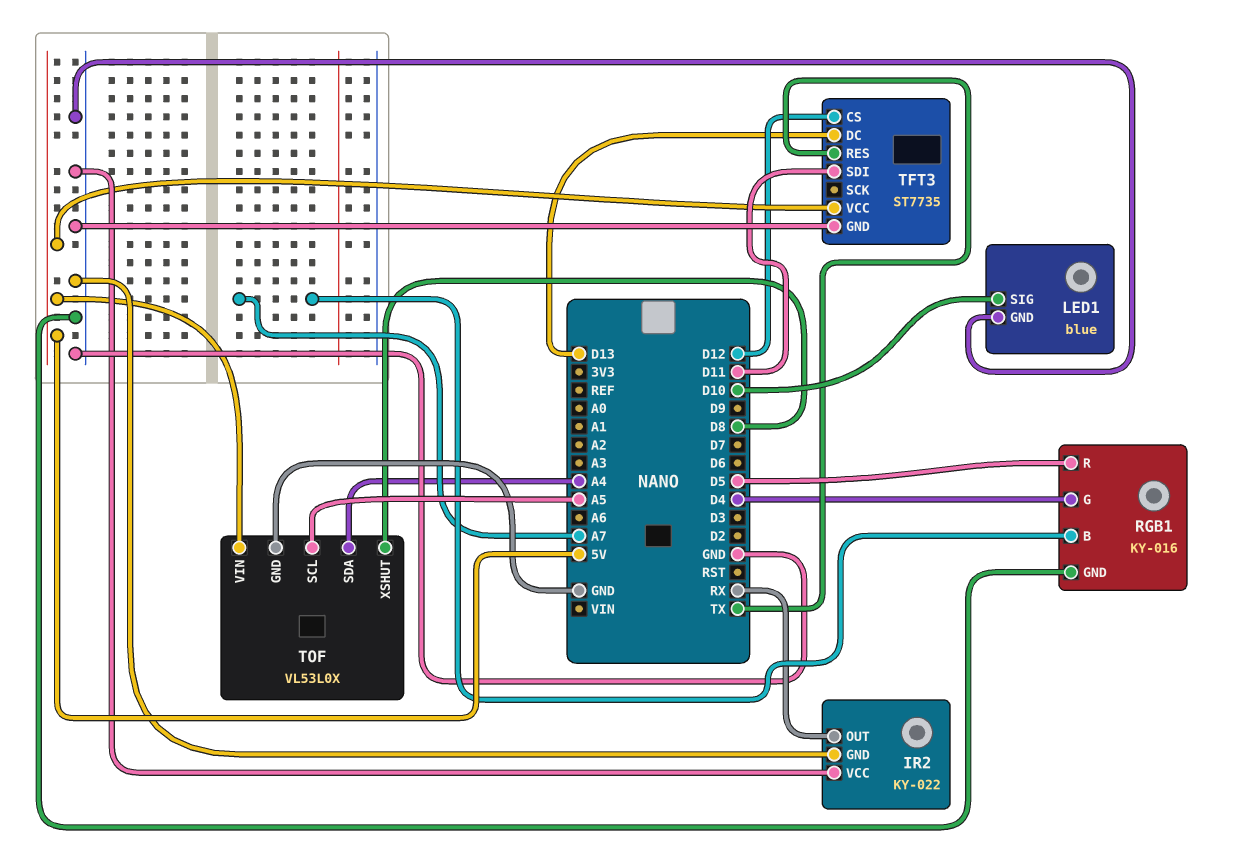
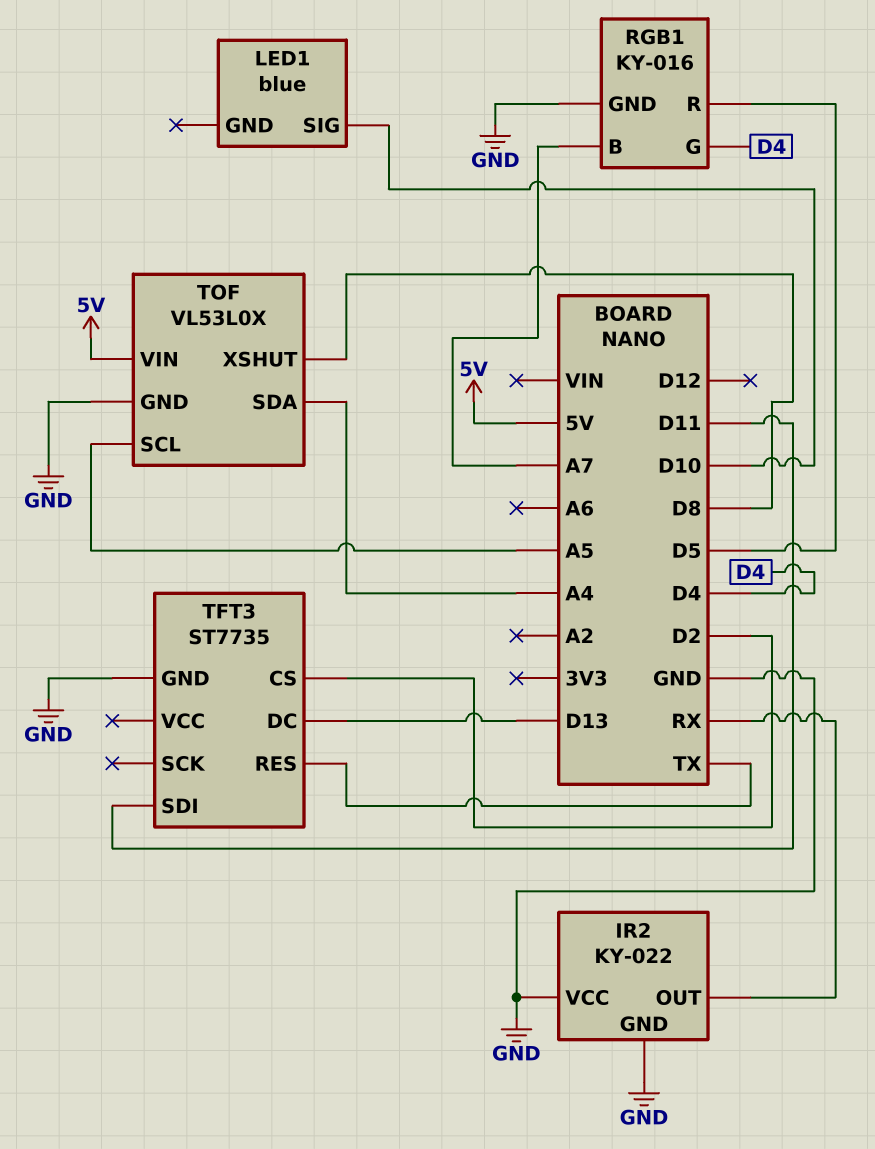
LED1 pin GND: GND -> none
TFT3 pin CS: D12 -> D2
TFT3 pin VCC: 5V -> none

